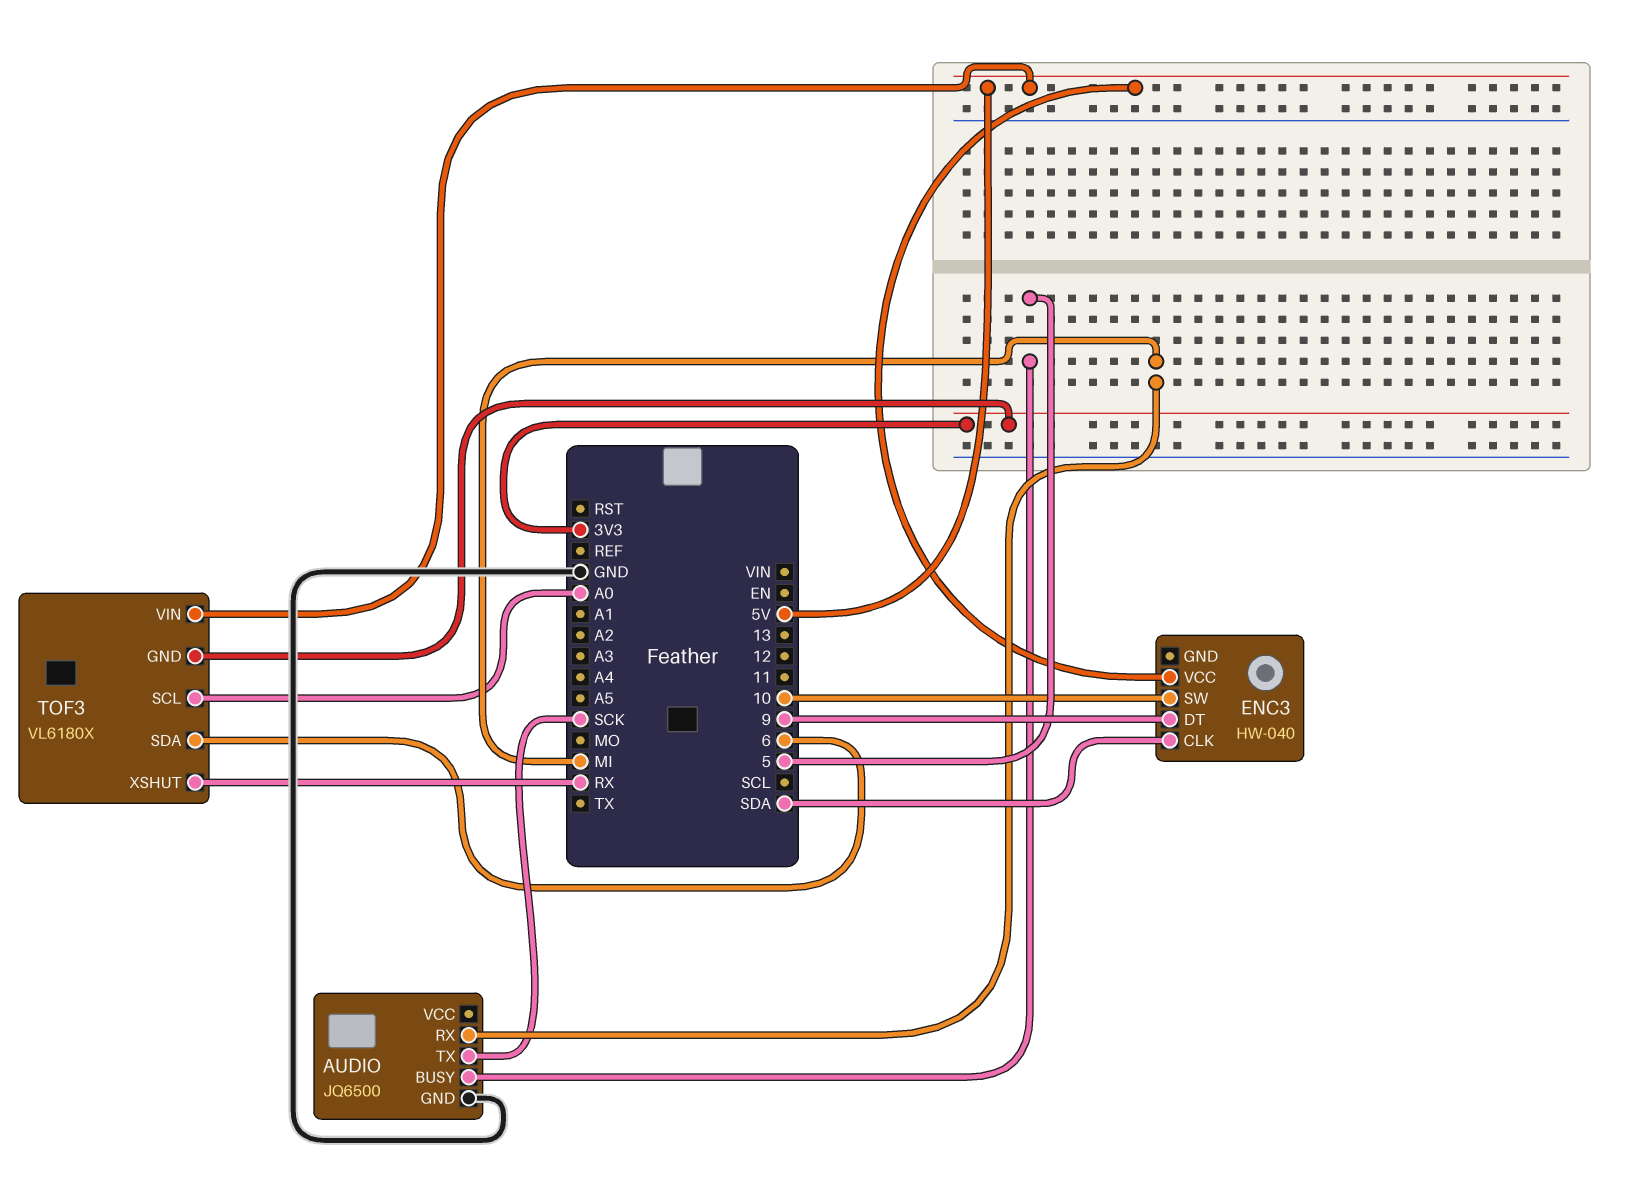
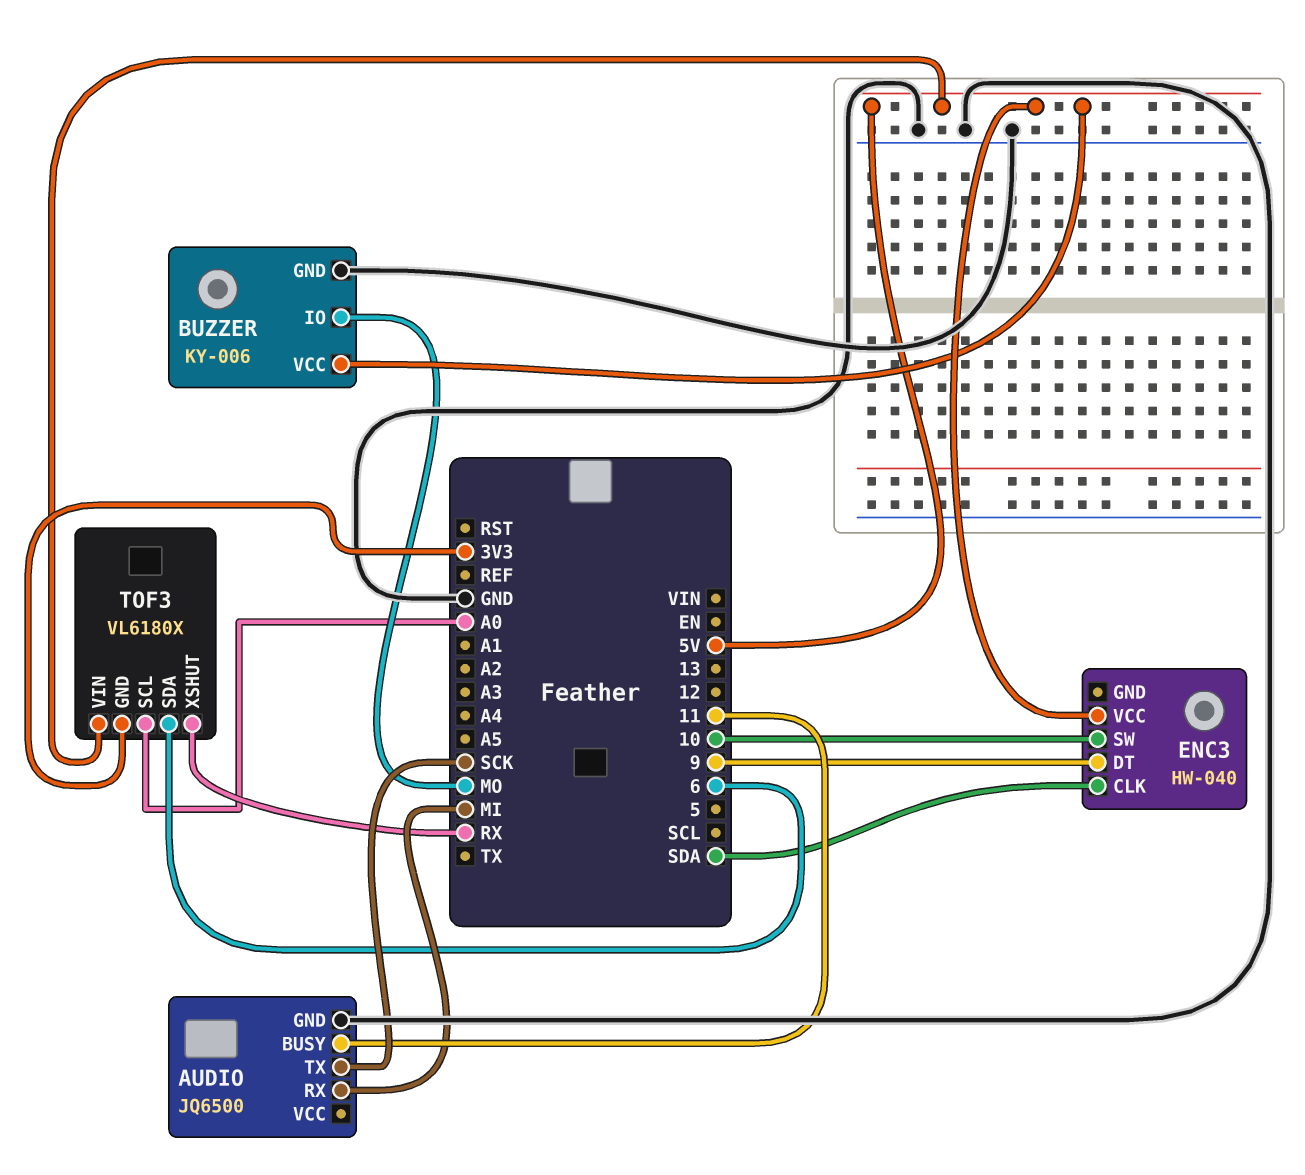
AUDIO pin BUSY: 5 -> 11
BUZZER: none -> KY-006
BUZZER pin GND: none -> GND
BUZZER pin IO: none -> MO
BUZZER pin VCC: none -> 5V

